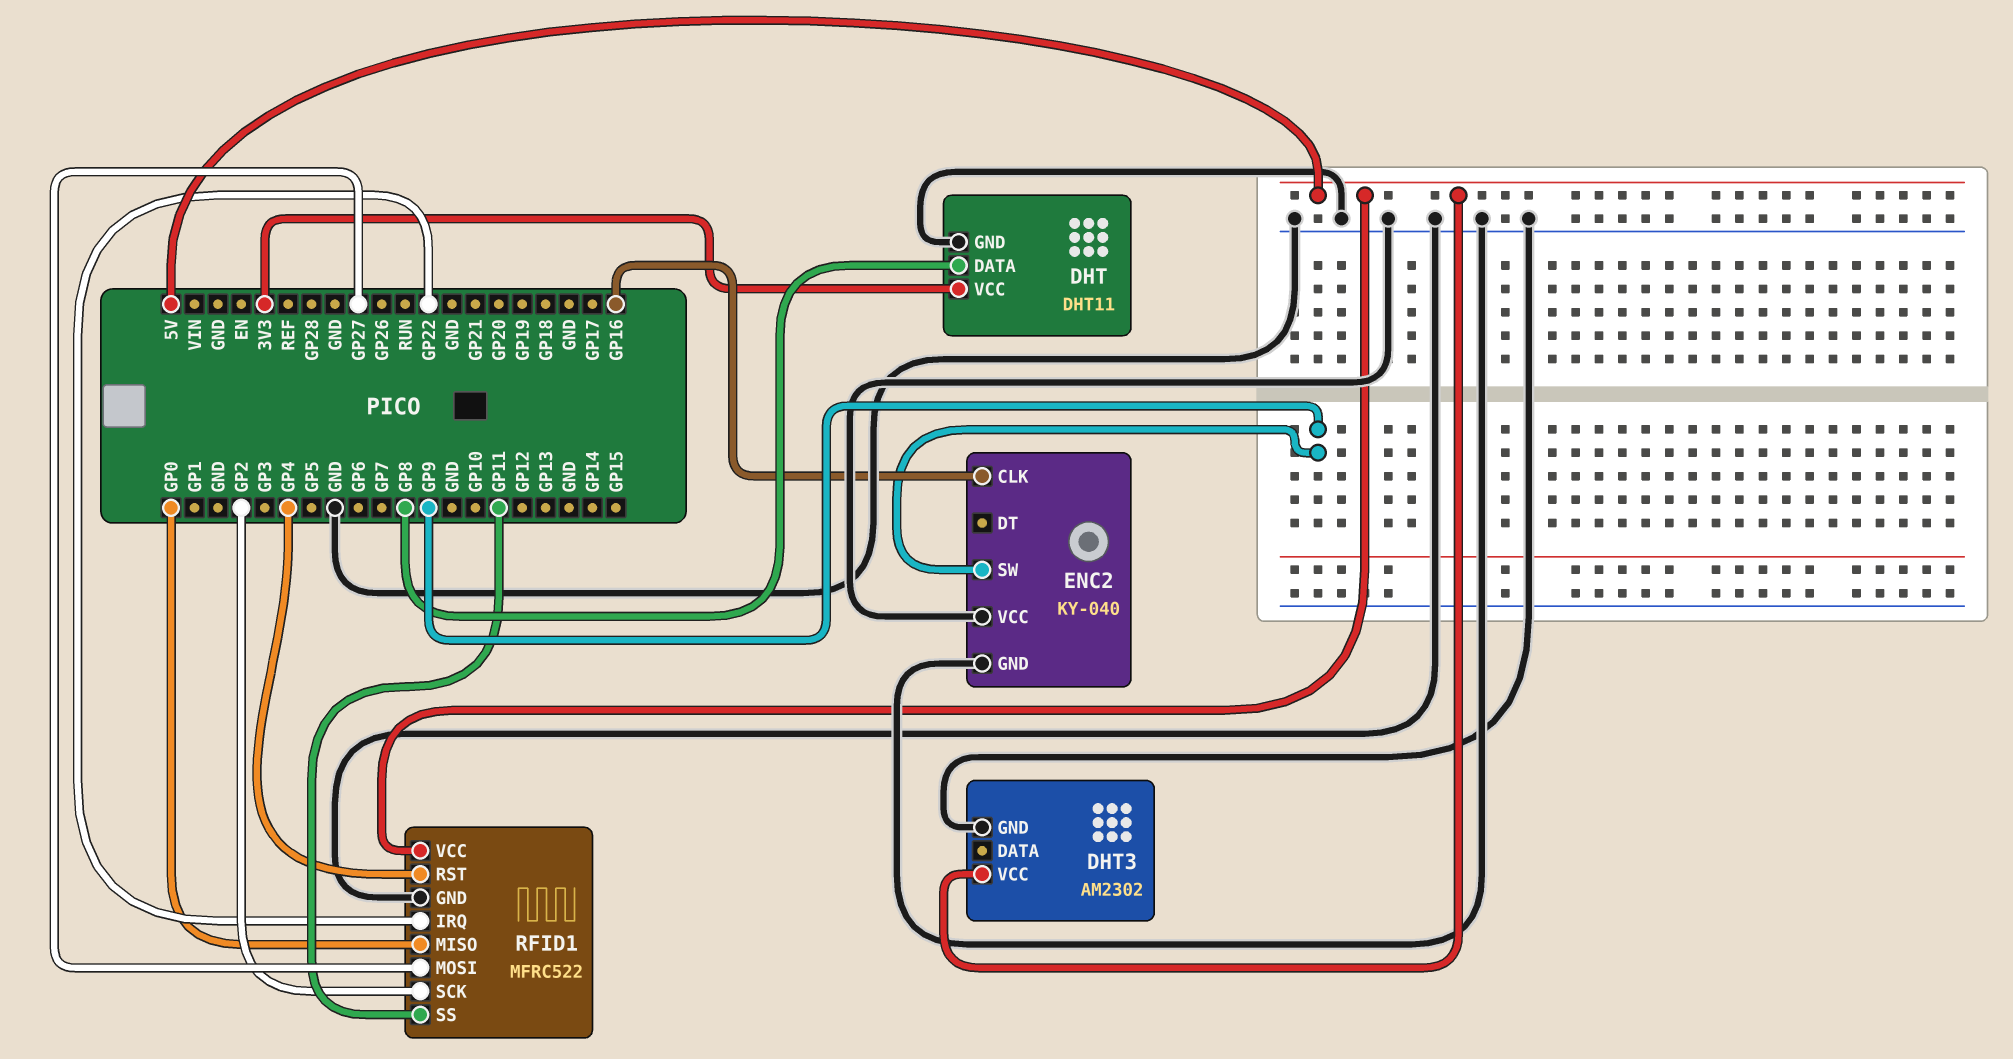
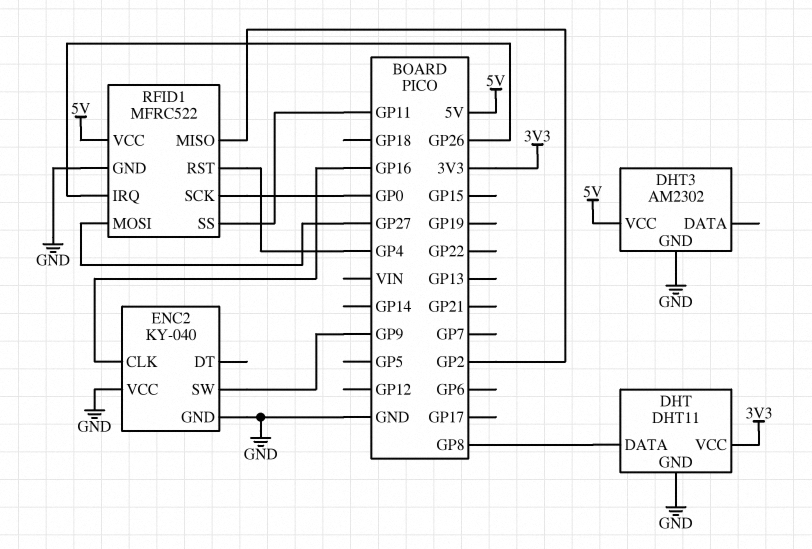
RFID1 pin IRQ: GP22 -> GP26
RFID1 pin MISO: GP0 -> GP2
RFID1 pin SCK: GP2 -> GP0

